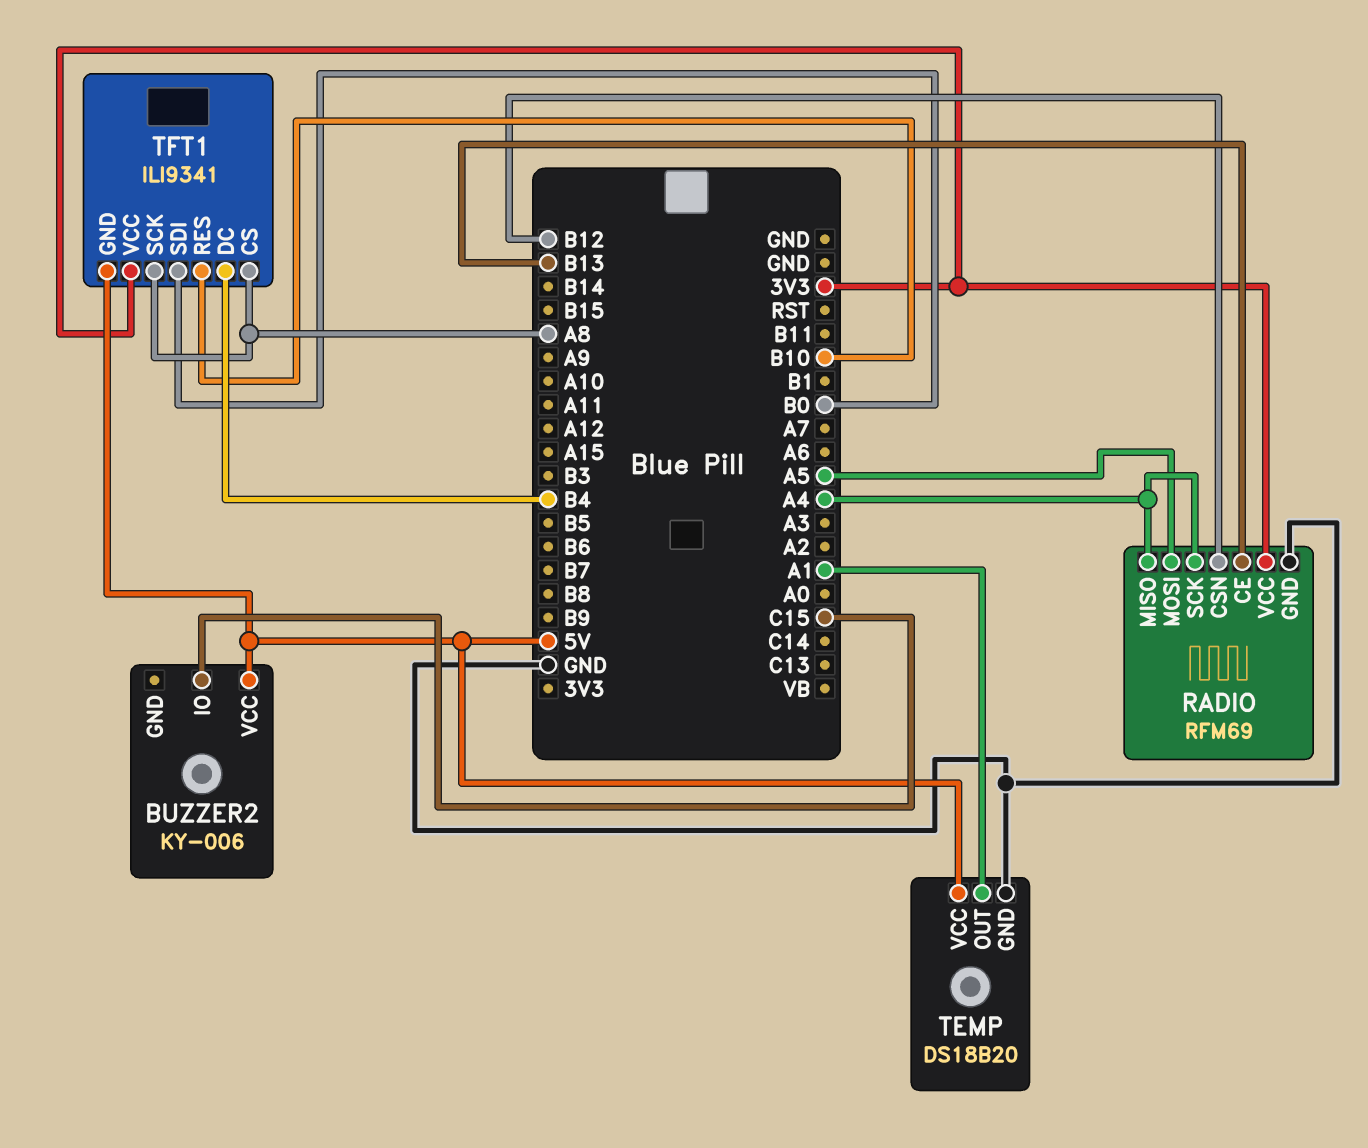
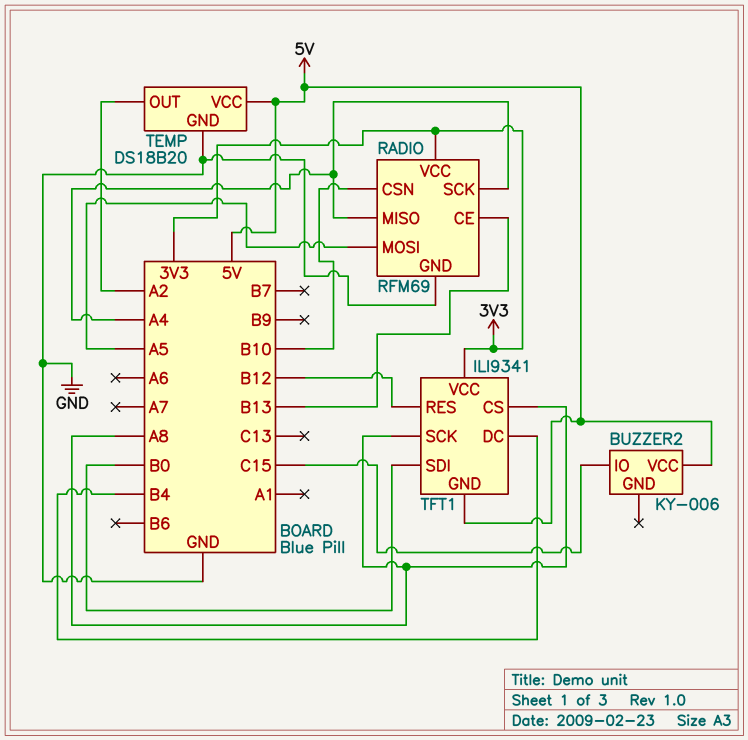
RADIO pin CSN: B12 -> B10
TEMP pin OUT: A1 -> A2
TFT1 pin RES: B10 -> B12

